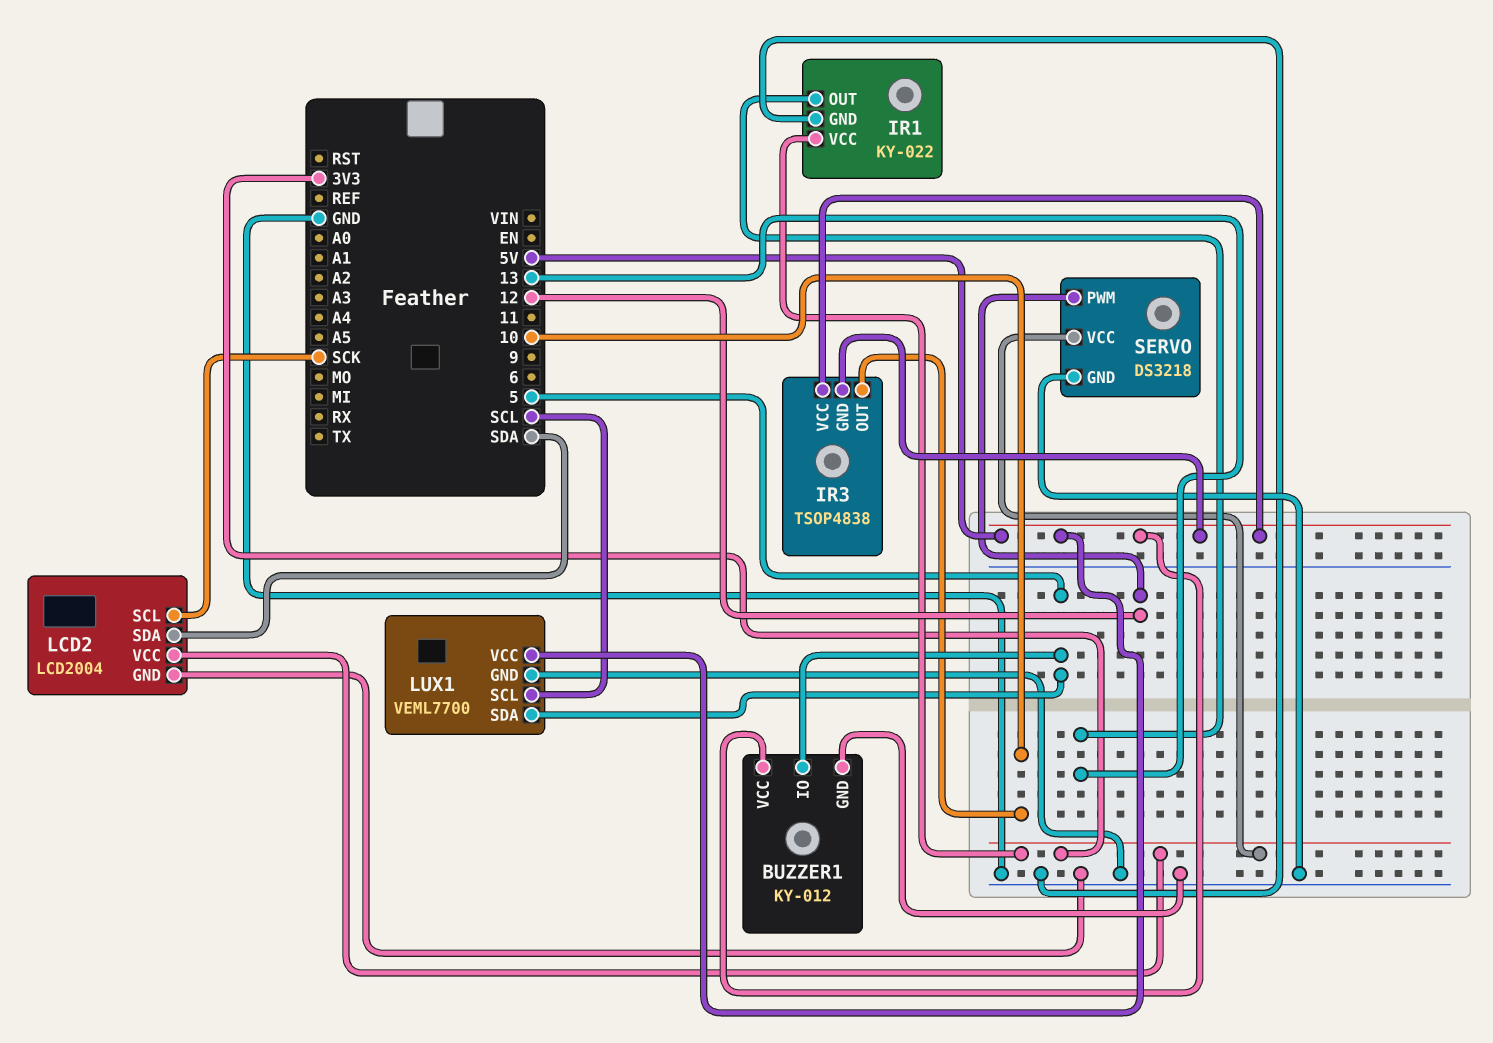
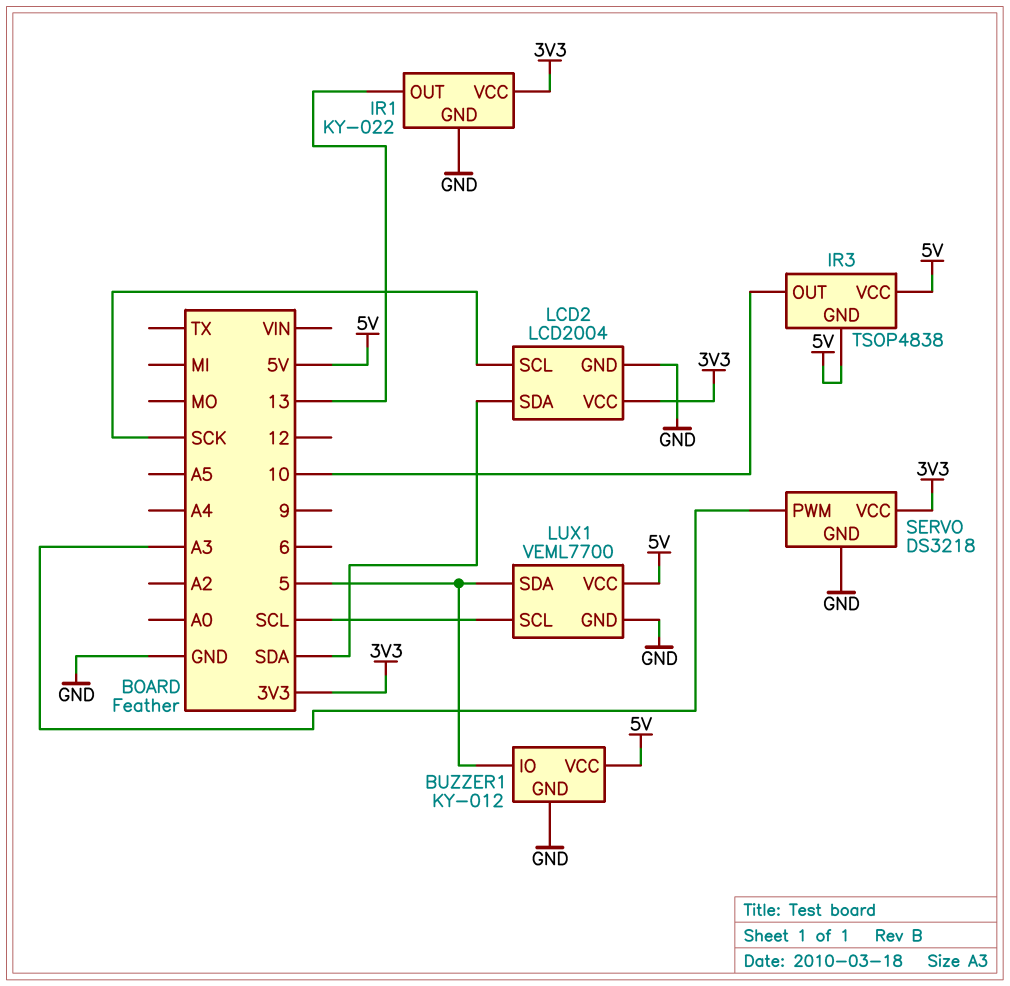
SERVO pin PWM: 12 -> A3

